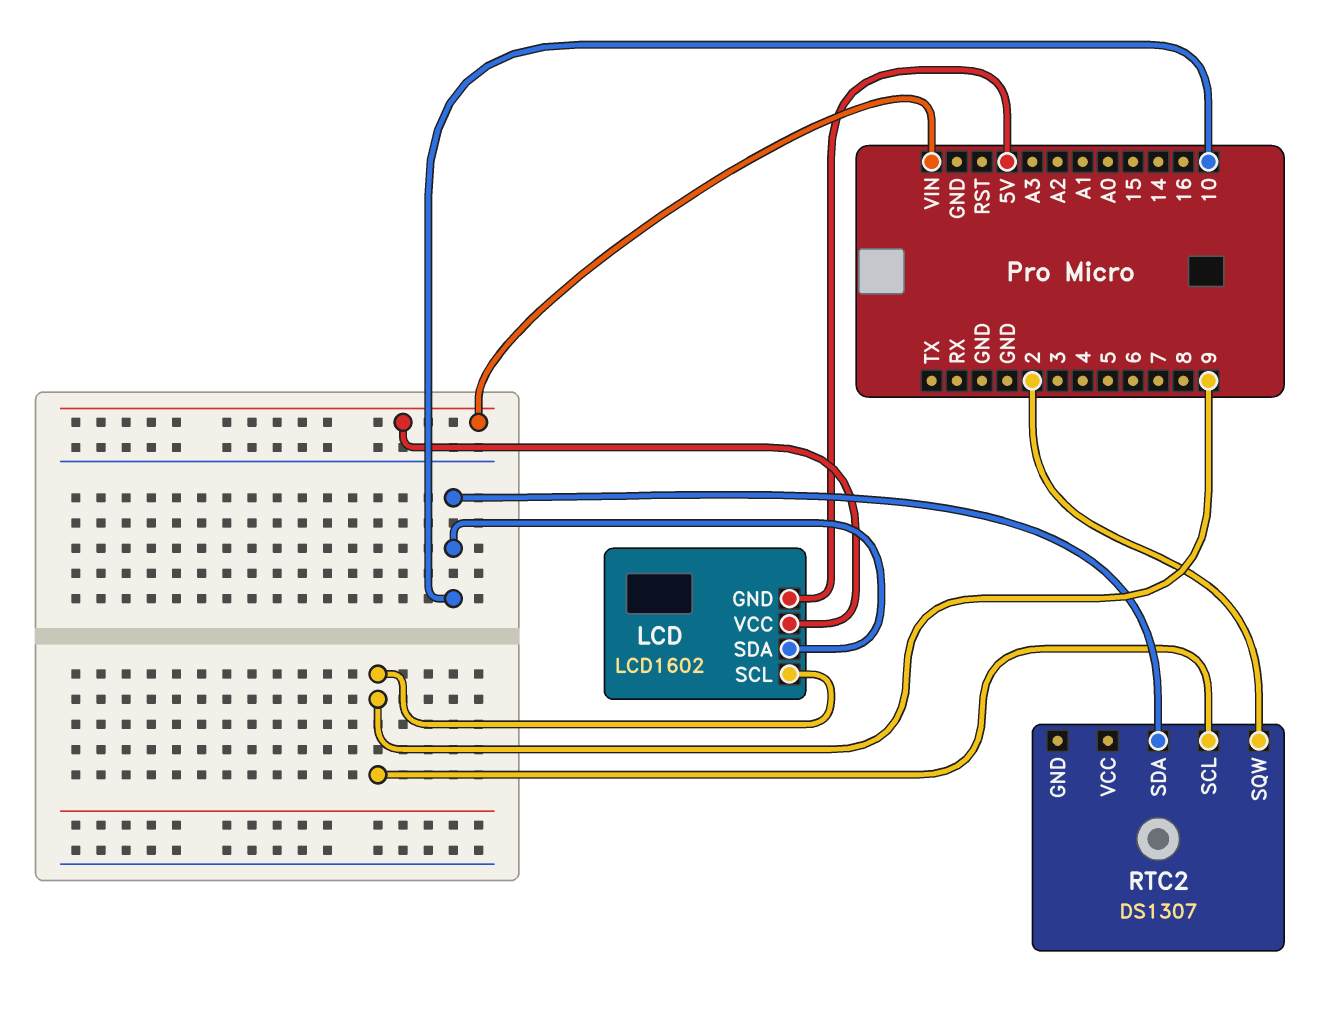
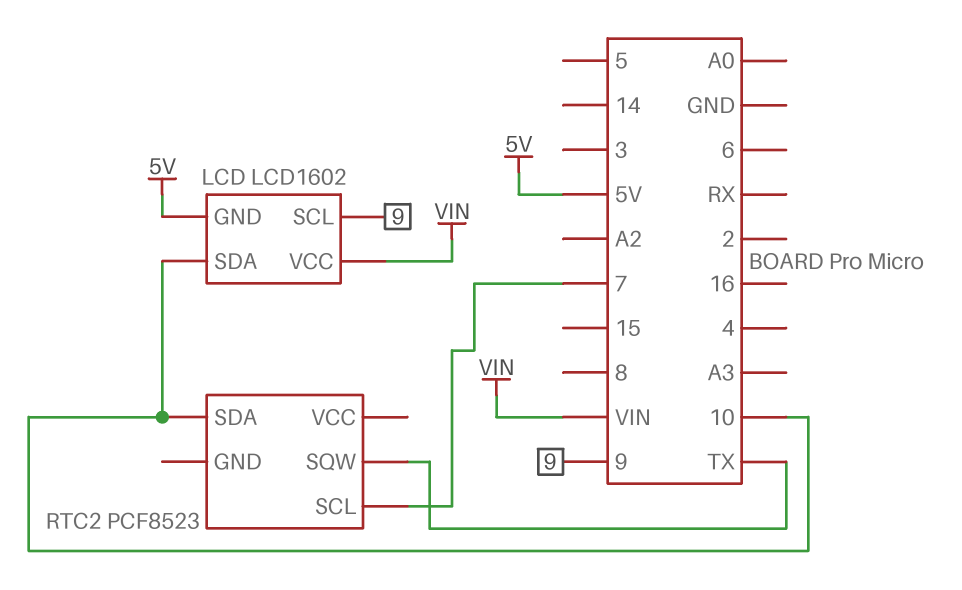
RTC2: DS1307 -> PCF8523
RTC2 pin SCL: 9 -> 7
RTC2 pin SQW: 2 -> TX

